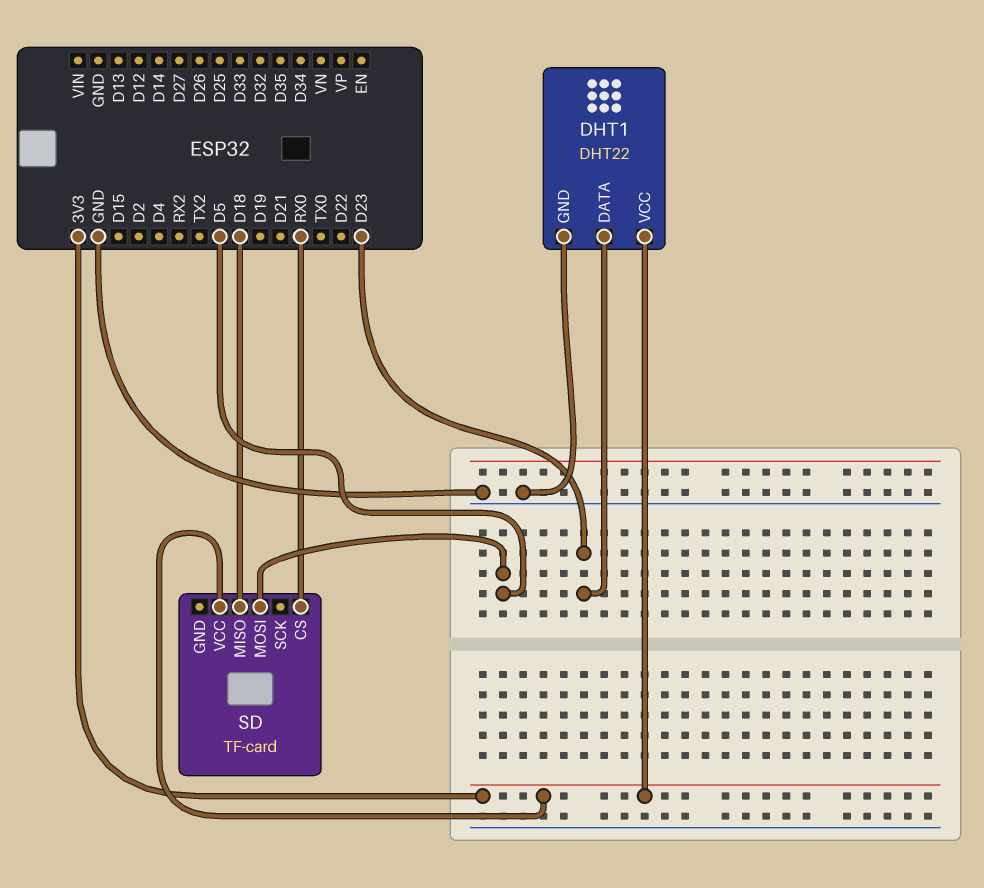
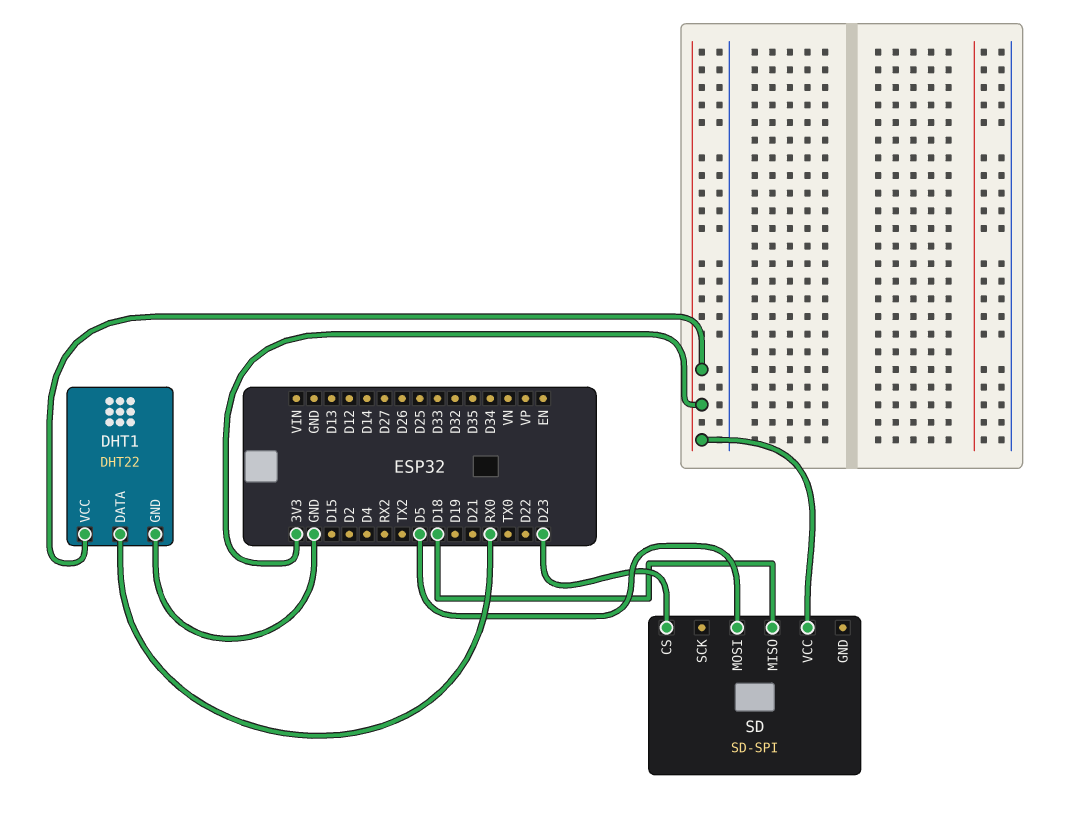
DHT1 pin DATA: D23 -> RX0
SD: TF-card -> SD-SPI
SD pin CS: RX0 -> D23

